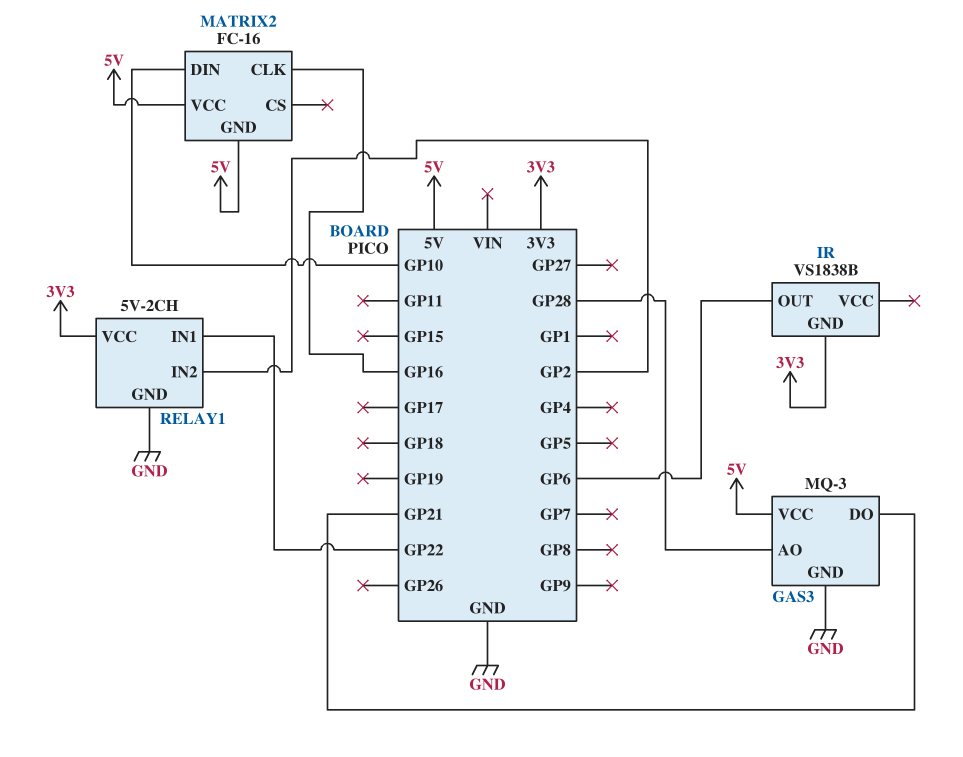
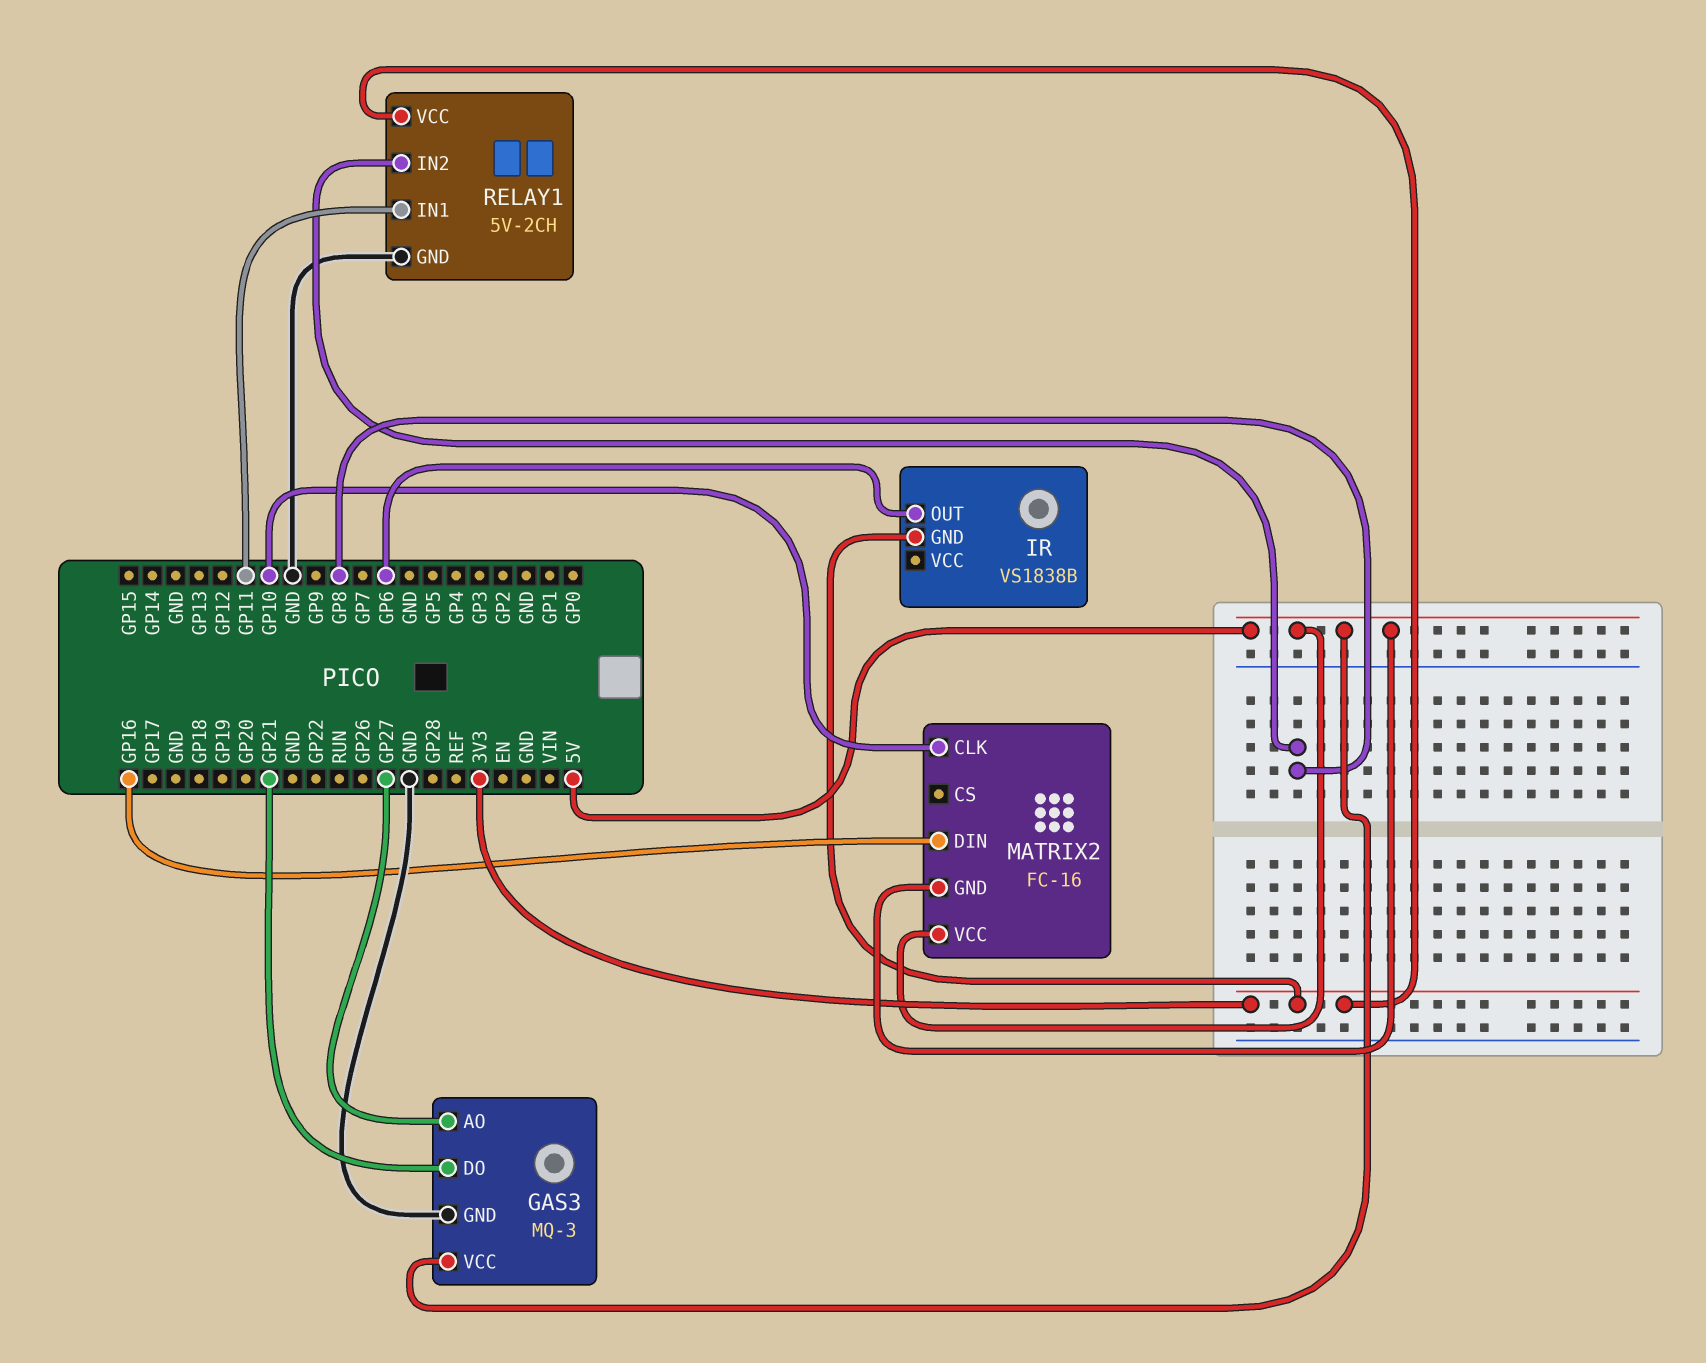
GAS3 pin AO: GP28 -> GP27
MATRIX2 pin CLK: GP16 -> GP10
MATRIX2 pin DIN: GP10 -> GP16
RELAY1 pin IN1: GP22 -> GP11
RELAY1 pin IN2: GP2 -> GP8

